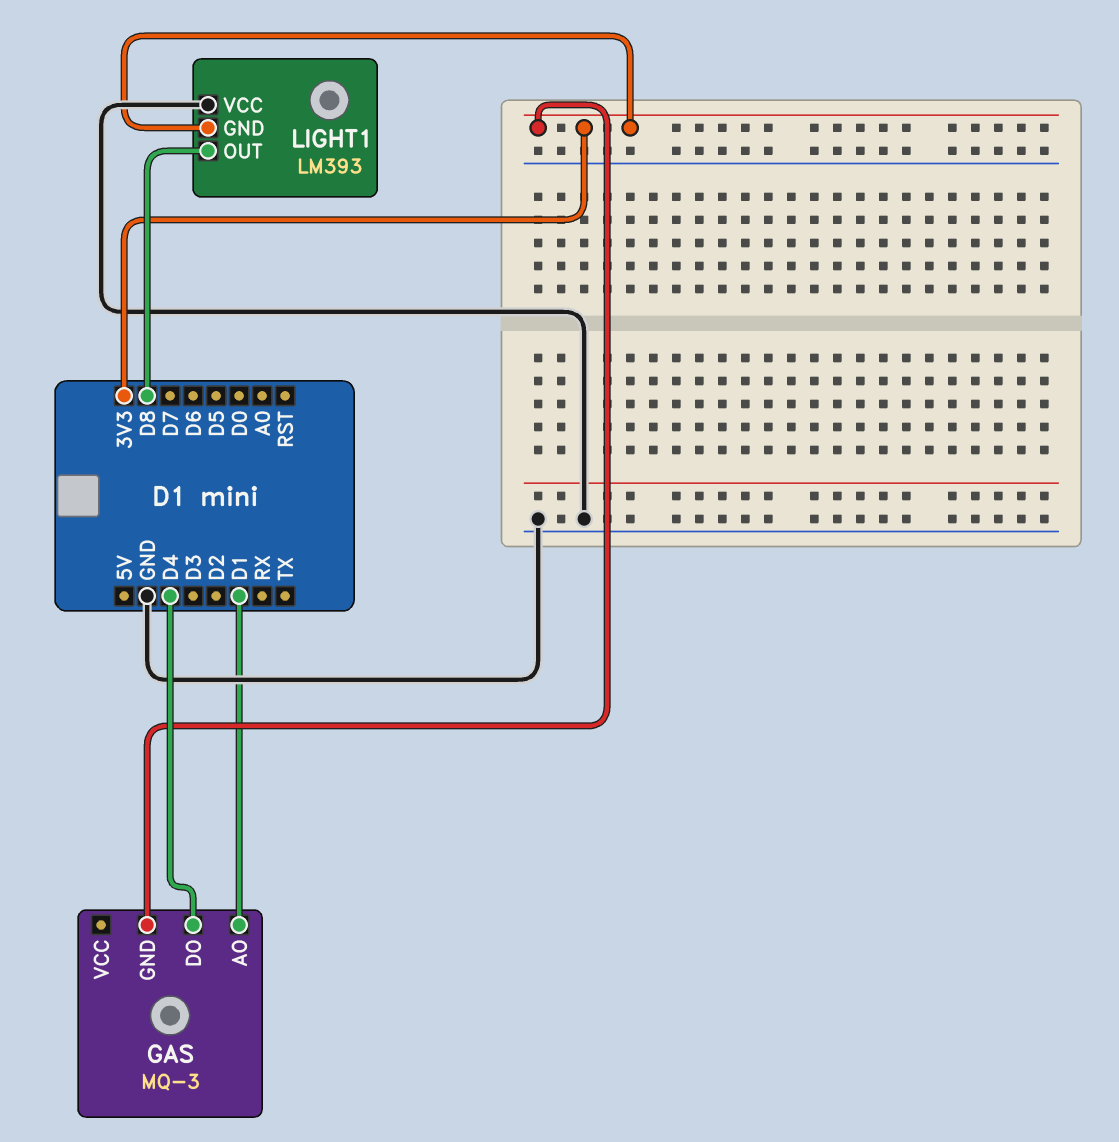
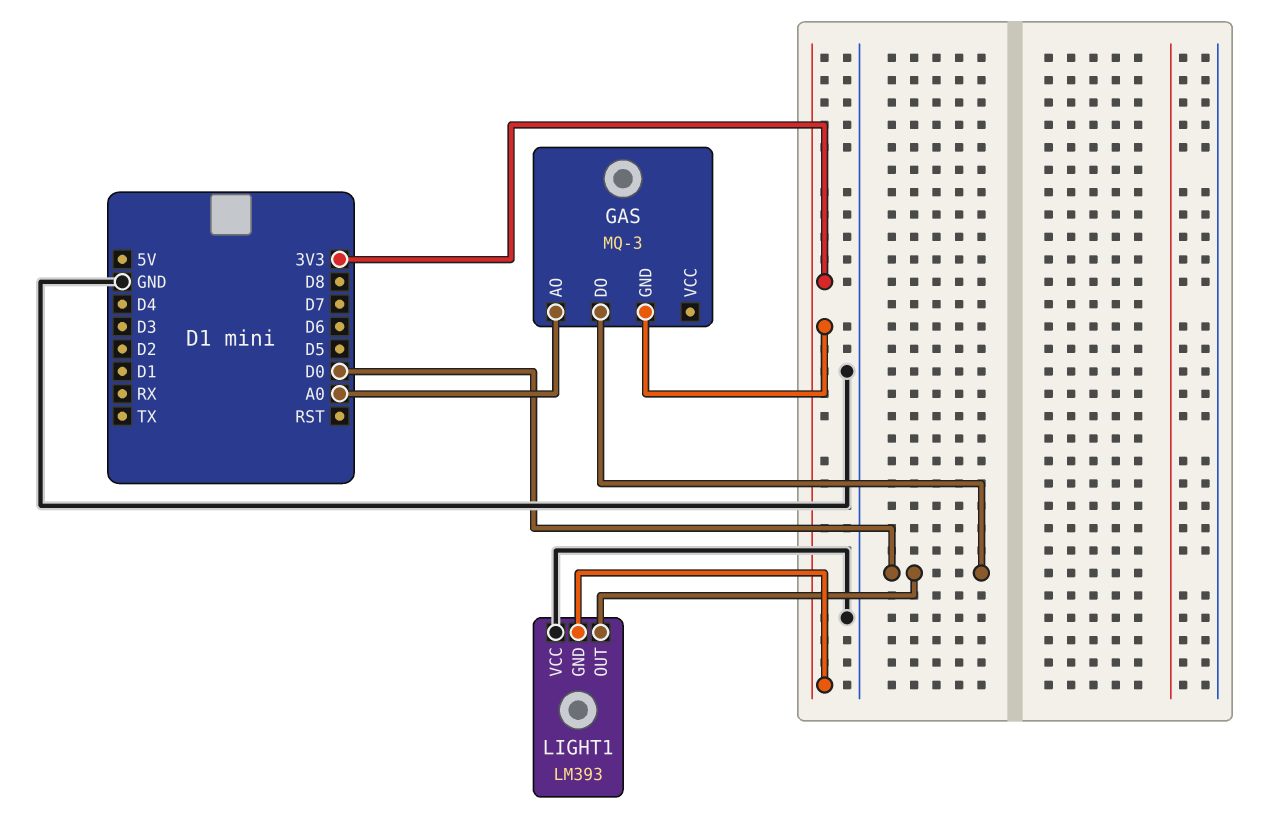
GAS pin AO: D1 -> A0
GAS pin DO: D4 -> D0
LIGHT1 pin OUT: D8 -> D0

